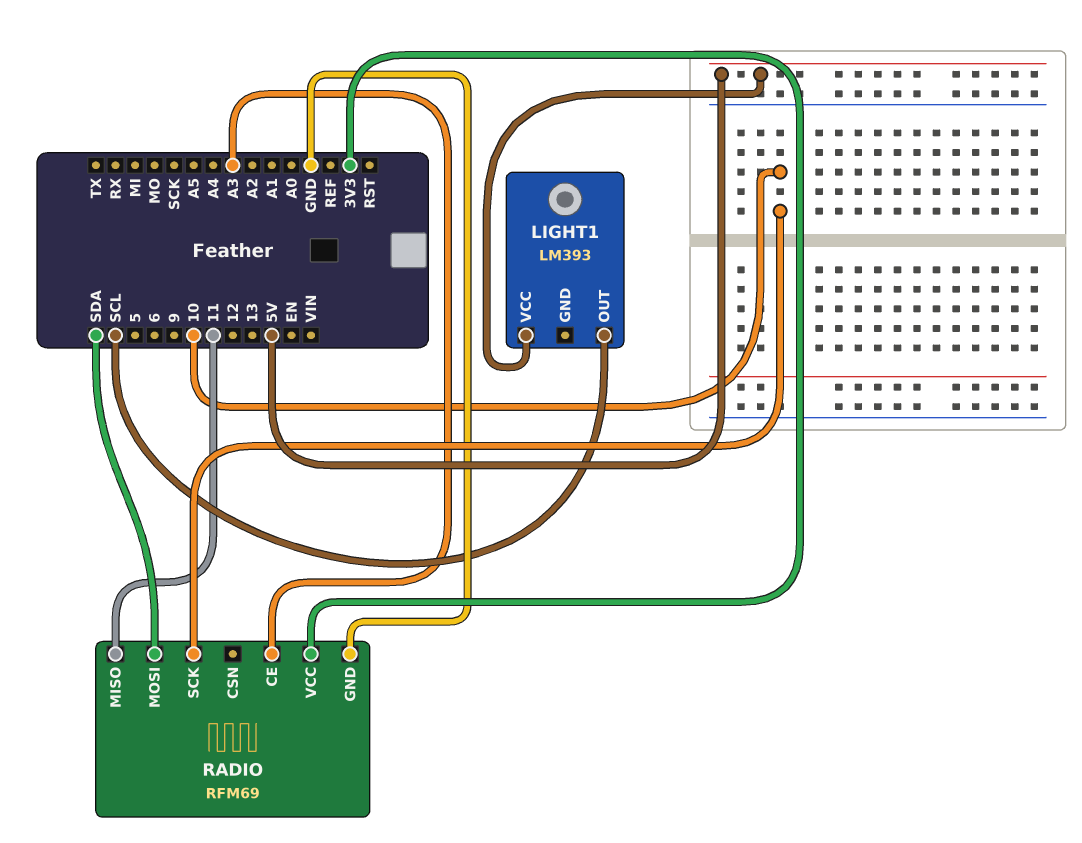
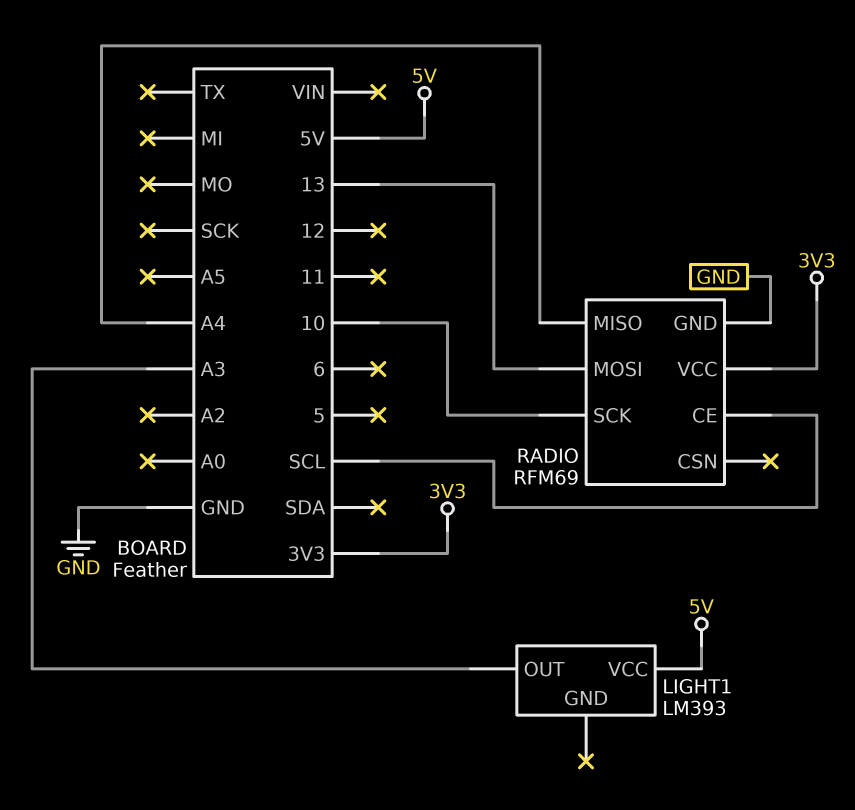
LIGHT1 pin OUT: SCL -> A3
RADIO pin CE: A3 -> SCL
RADIO pin MISO: 11 -> A4
RADIO pin MOSI: SDA -> 13

